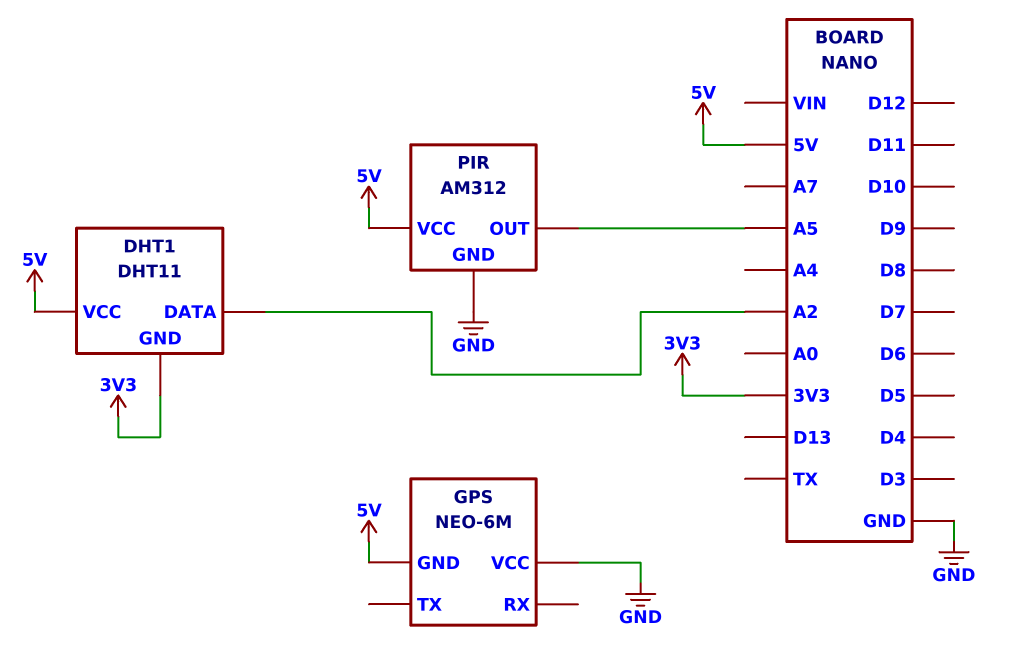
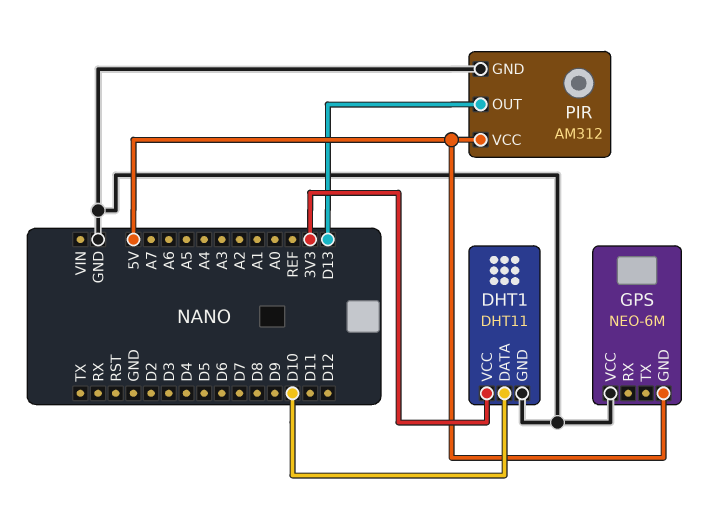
DHT1 pin DATA: A2 -> D10
DHT1 pin GND: 3V3 -> GND
DHT1 pin VCC: 5V -> 3V3
PIR pin OUT: A5 -> D13

